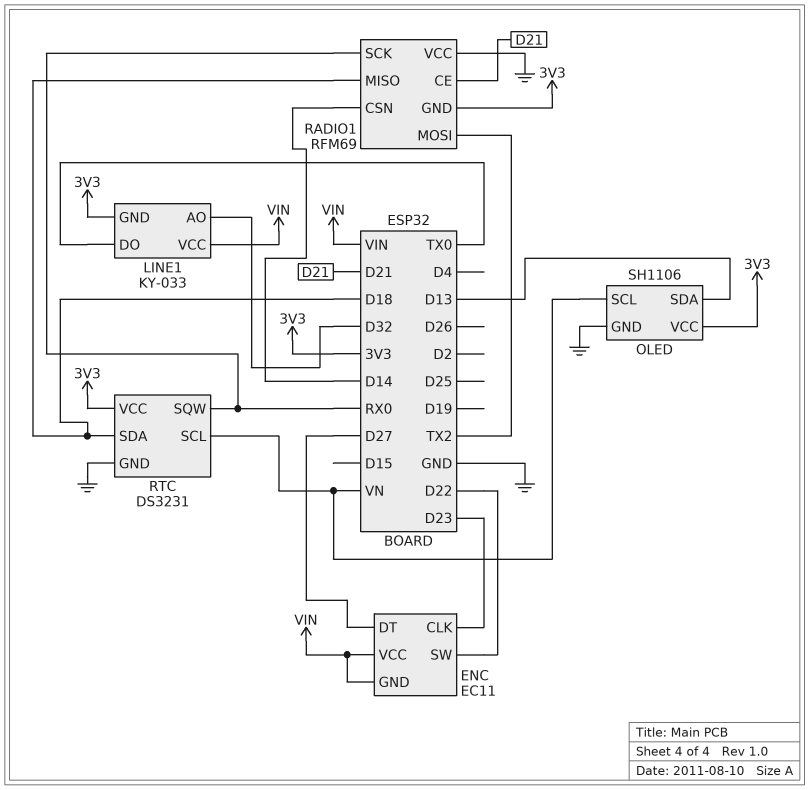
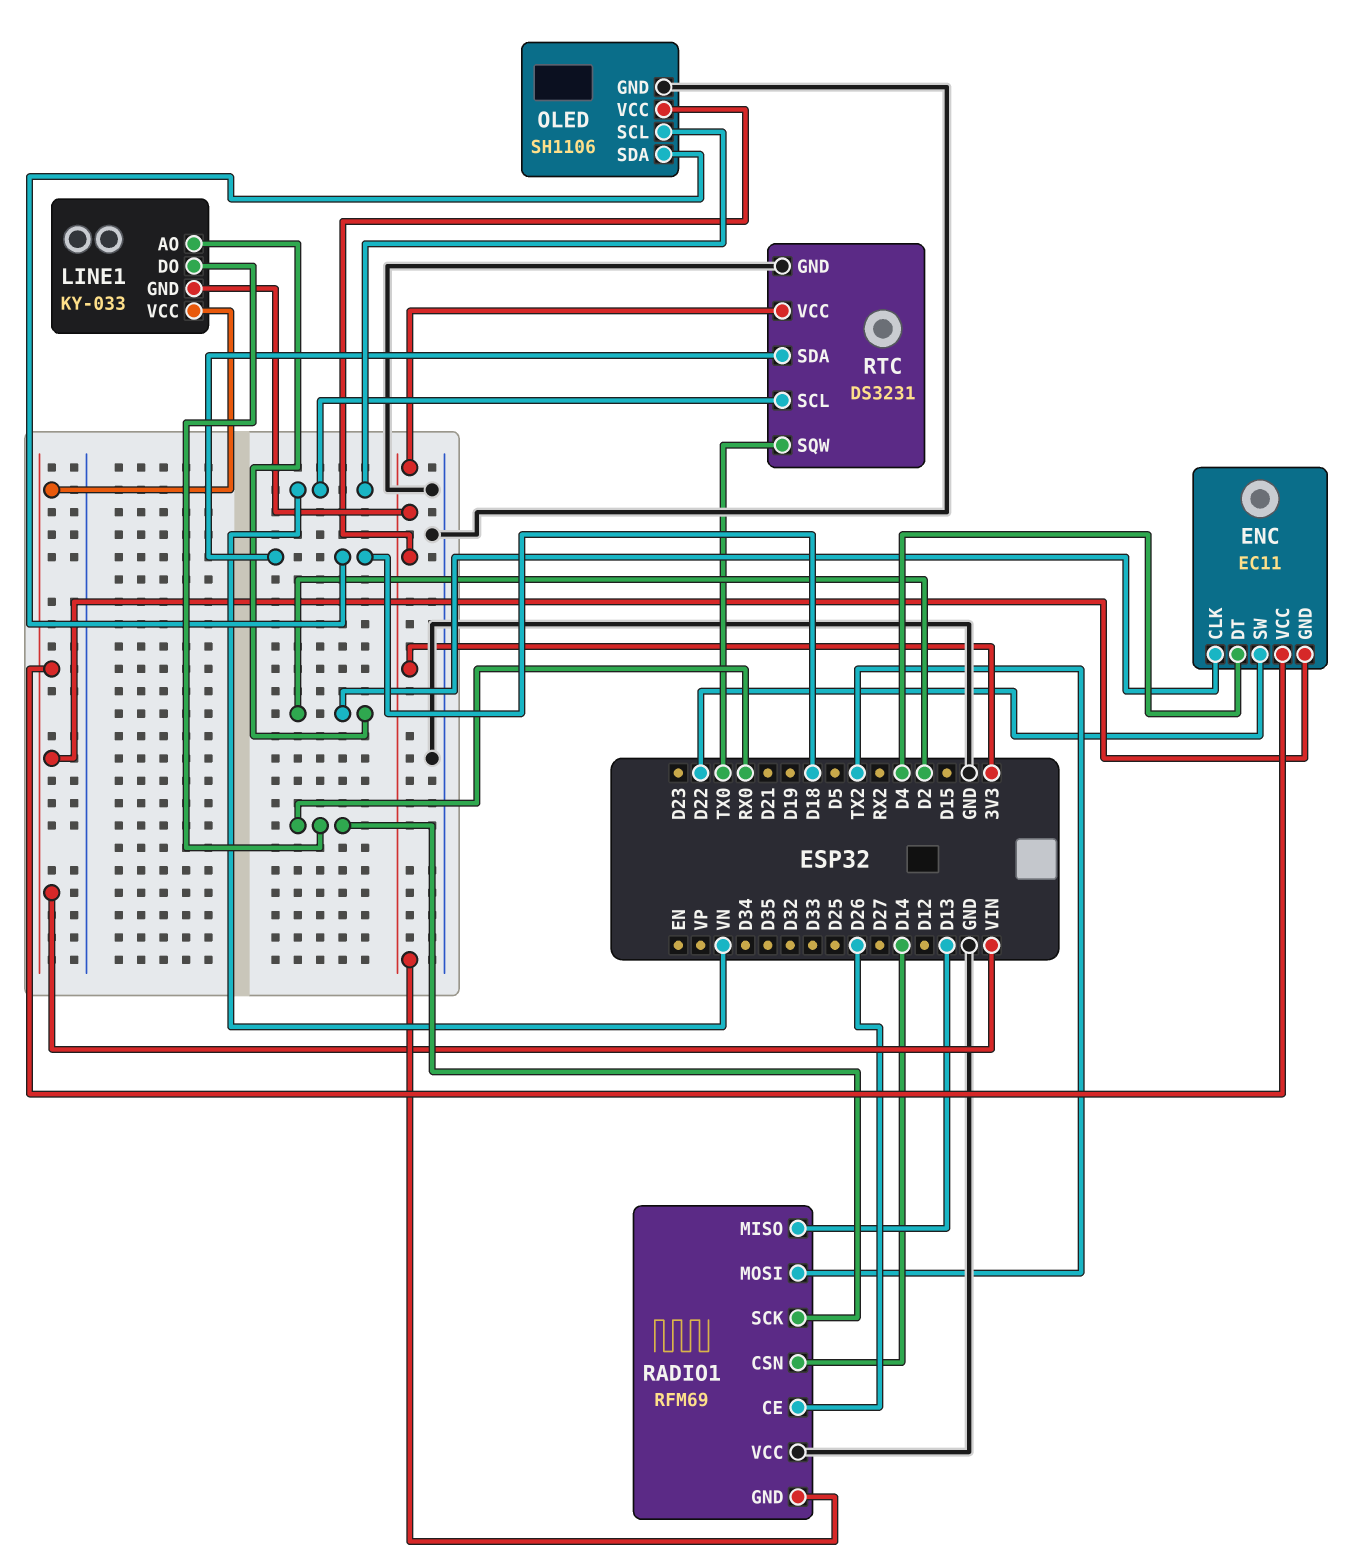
ENC pin CLK: D23 -> D2
ENC pin DT: D27 -> D4
LINE1 pin AO: D32 -> D2
LINE1 pin DO: TX0 -> RX0
OLED pin SDA: D13 -> D18
RADIO1 pin CE: D21 -> D26
RADIO1 pin MISO: D18 -> D13
RTC pin SQW: RX0 -> TX0

